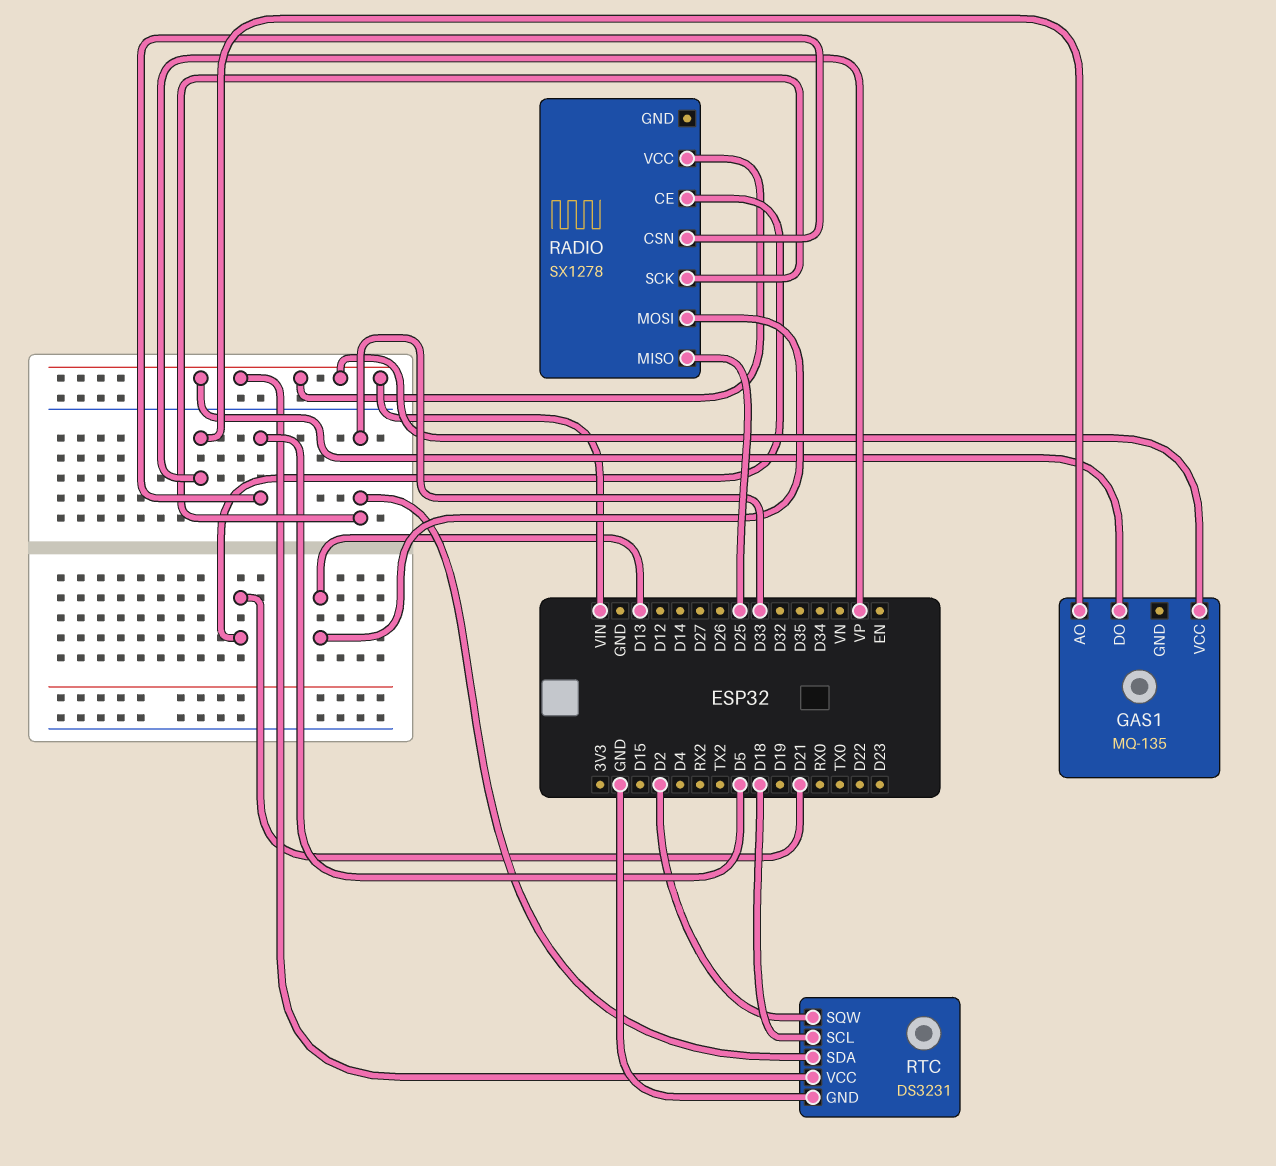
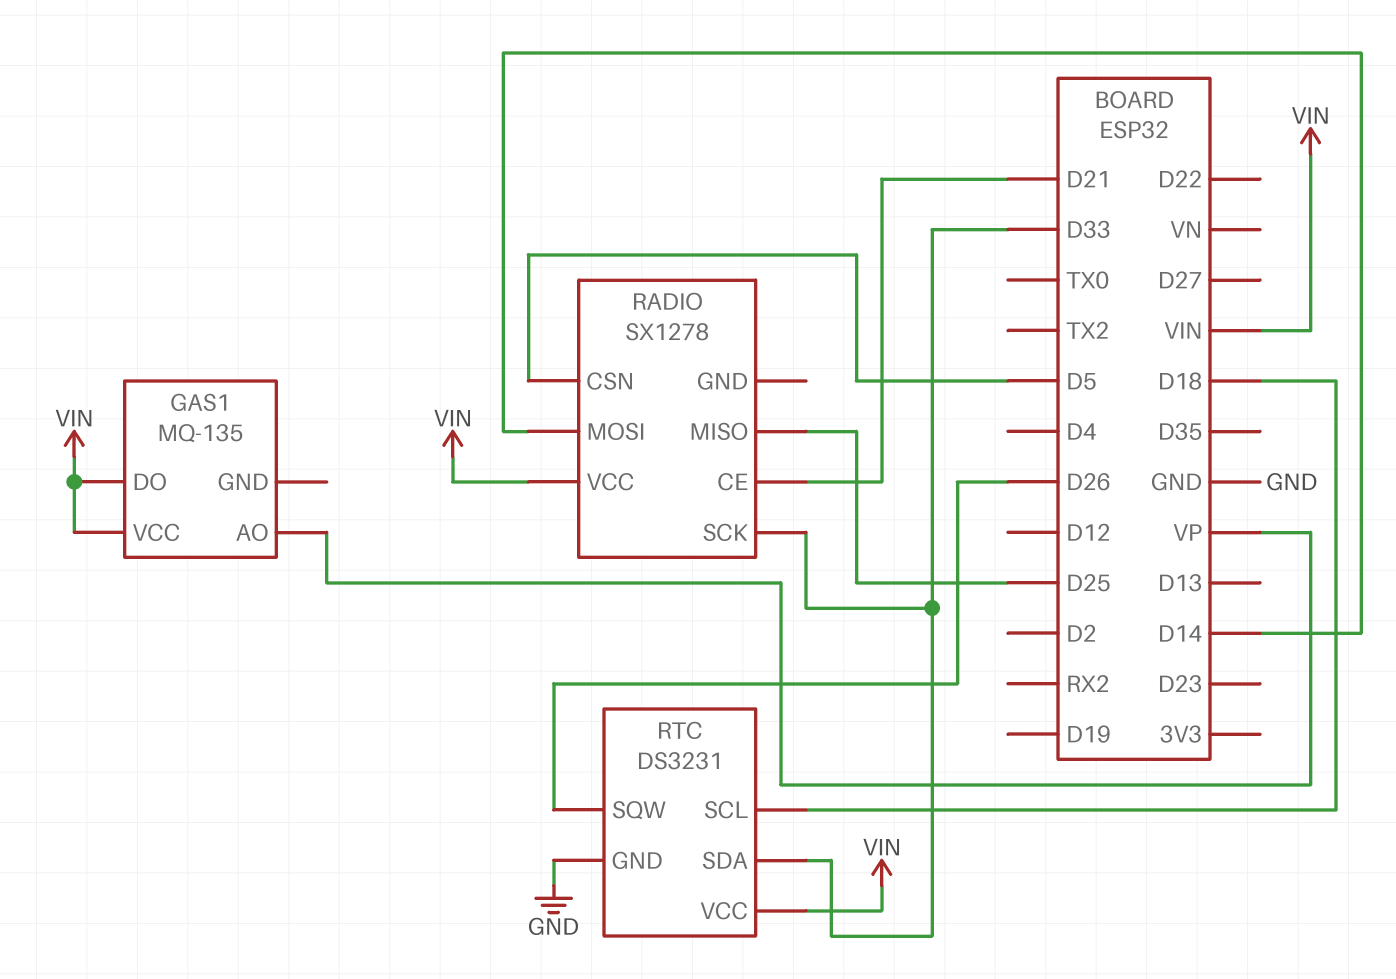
RADIO pin MOSI: D13 -> D14
RTC pin SQW: D2 -> D26

